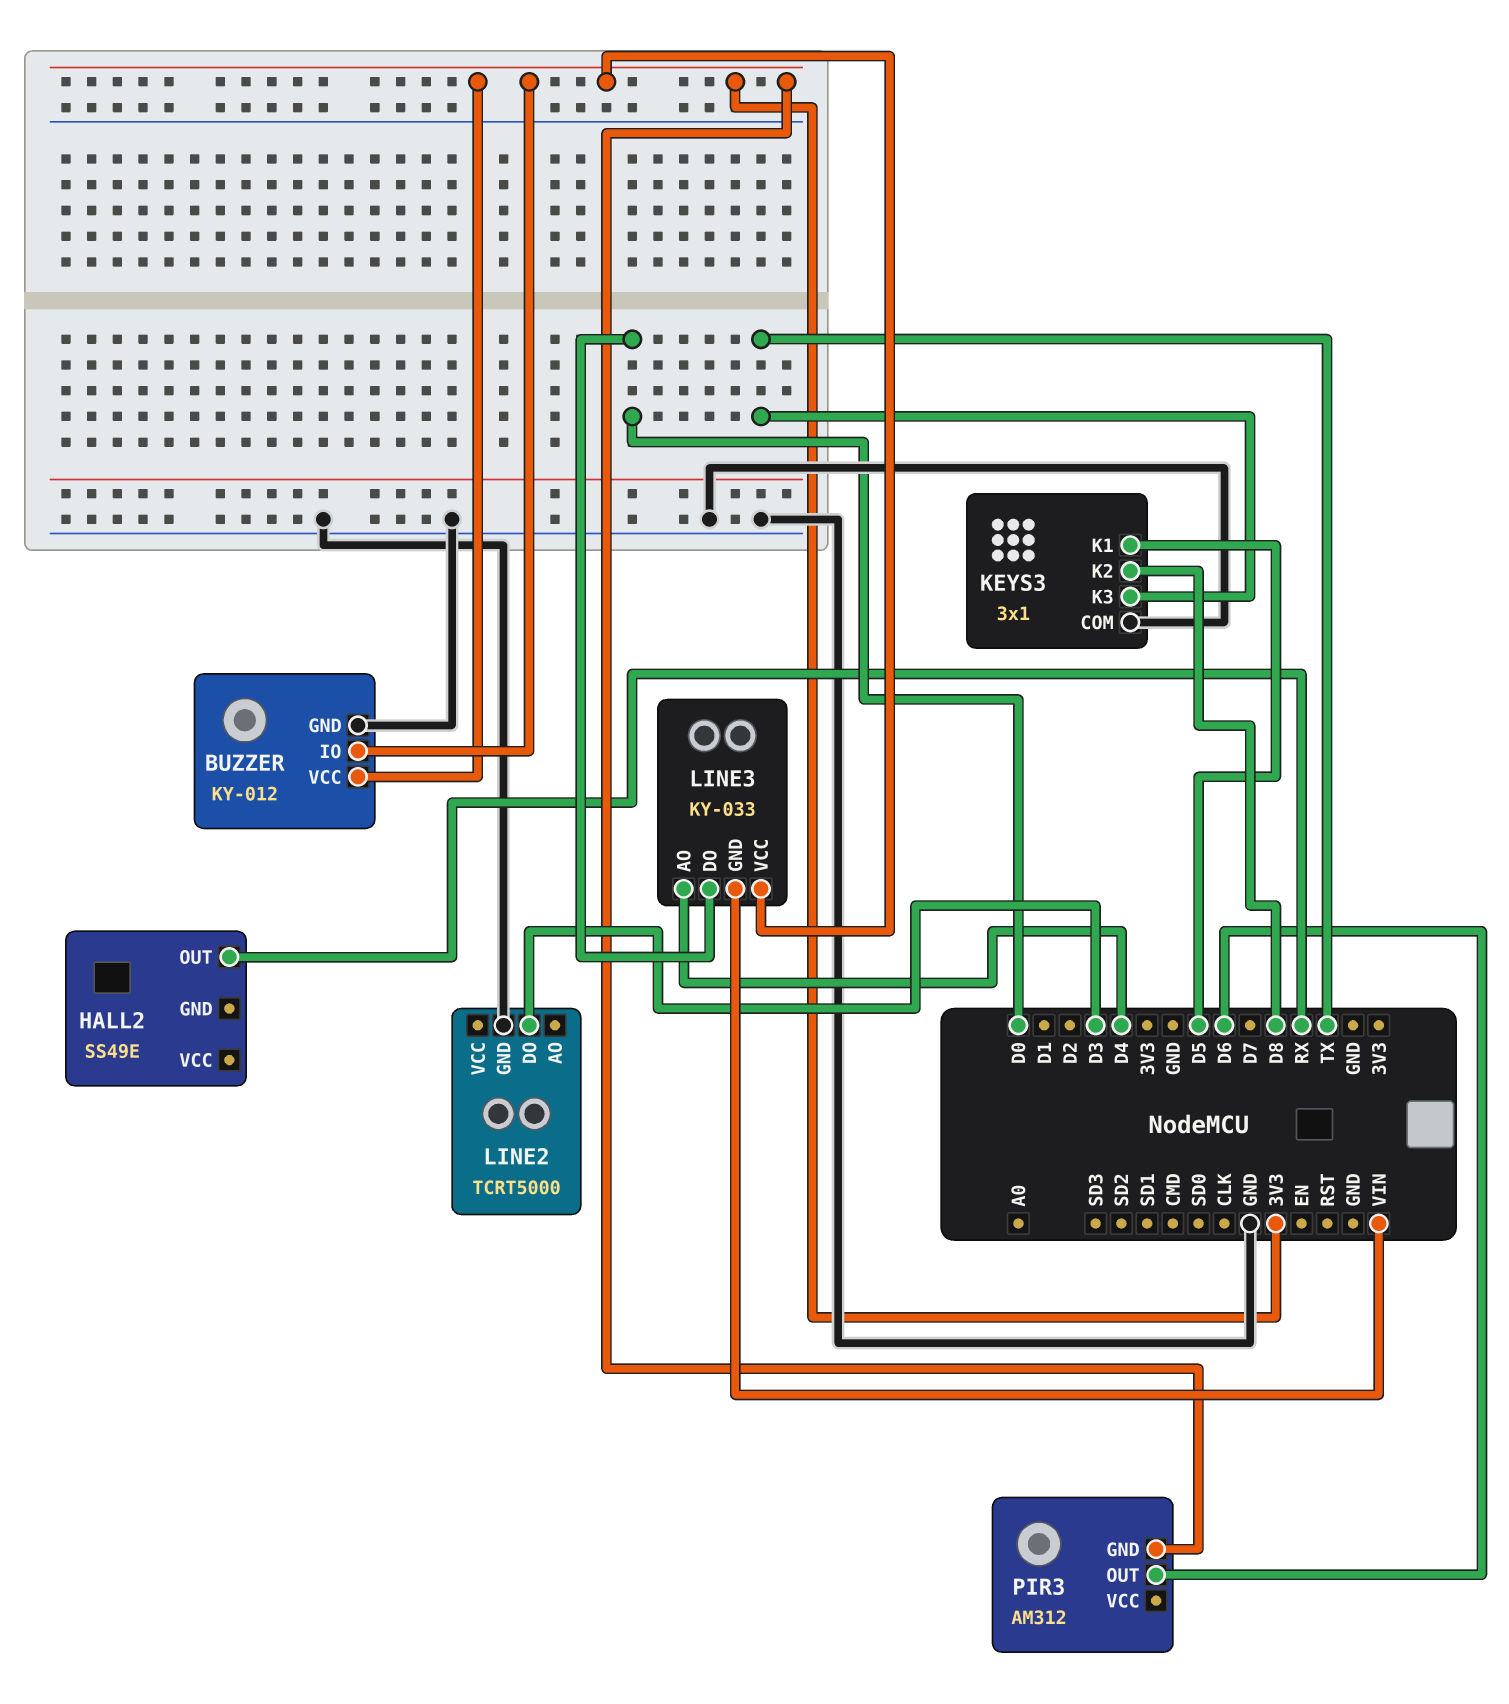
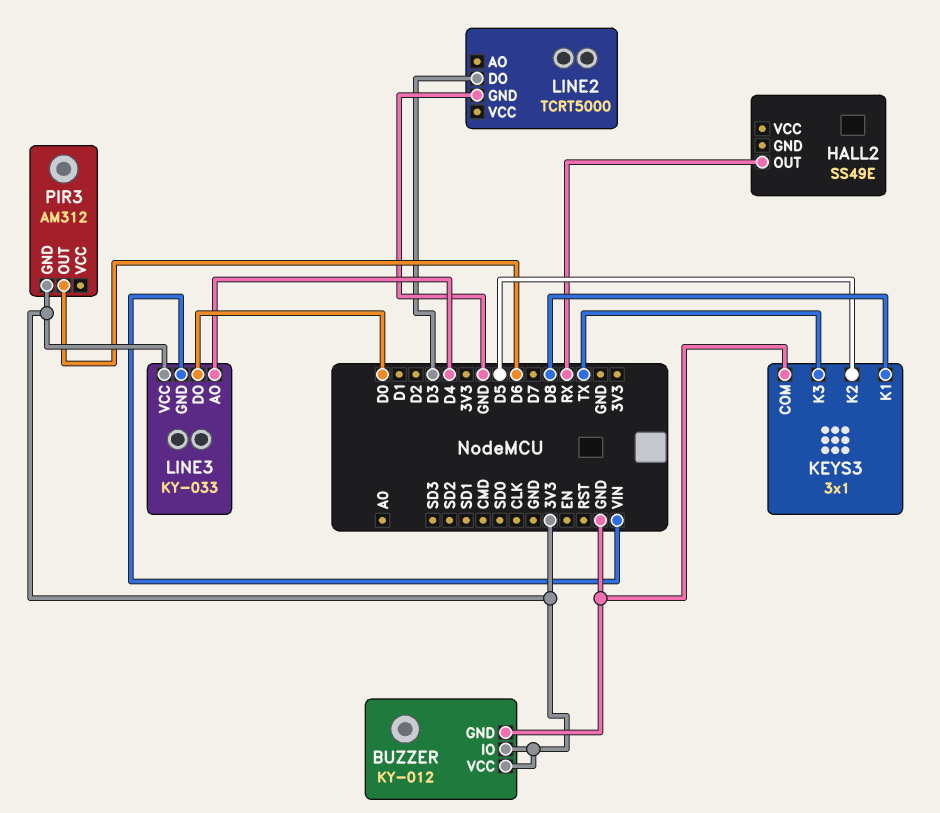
KEYS3 pin K1: D5 -> D8
KEYS3 pin K2: D8 -> D5

